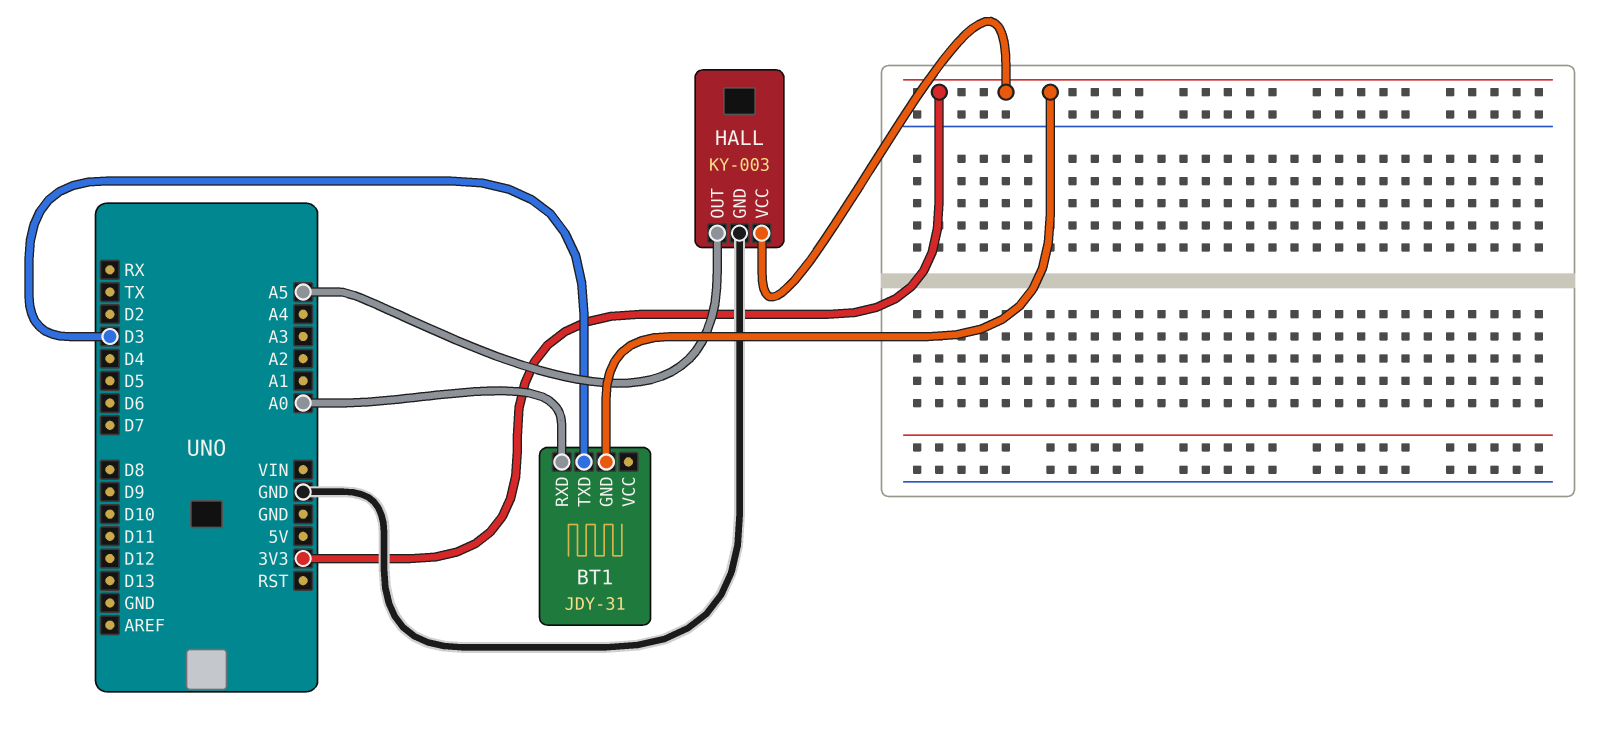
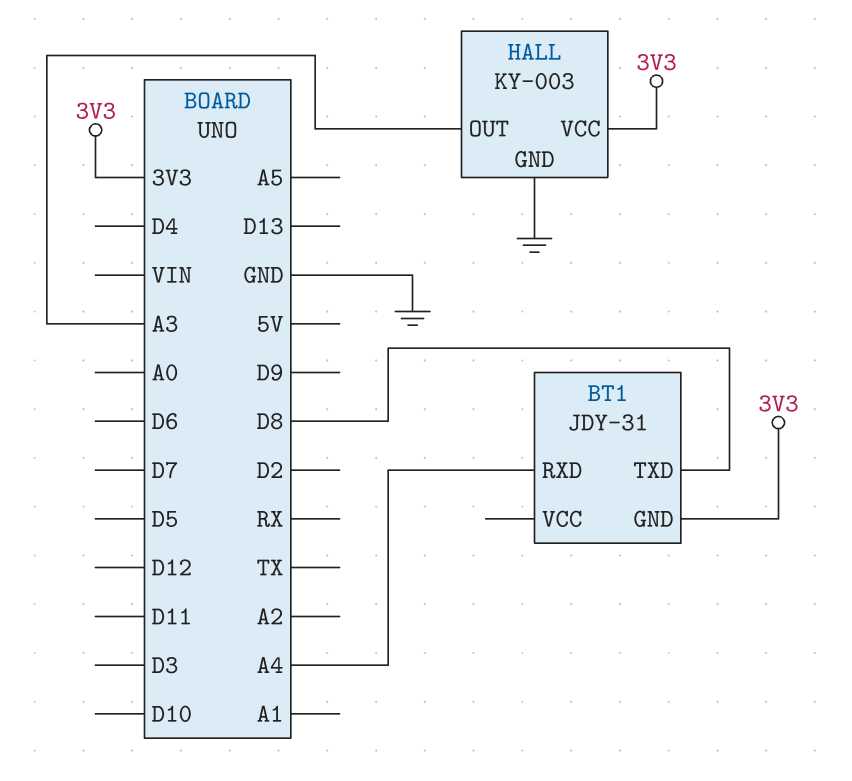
BT1 pin RXD: A0 -> A4
BT1 pin TXD: D3 -> D8
HALL pin OUT: A5 -> A3

